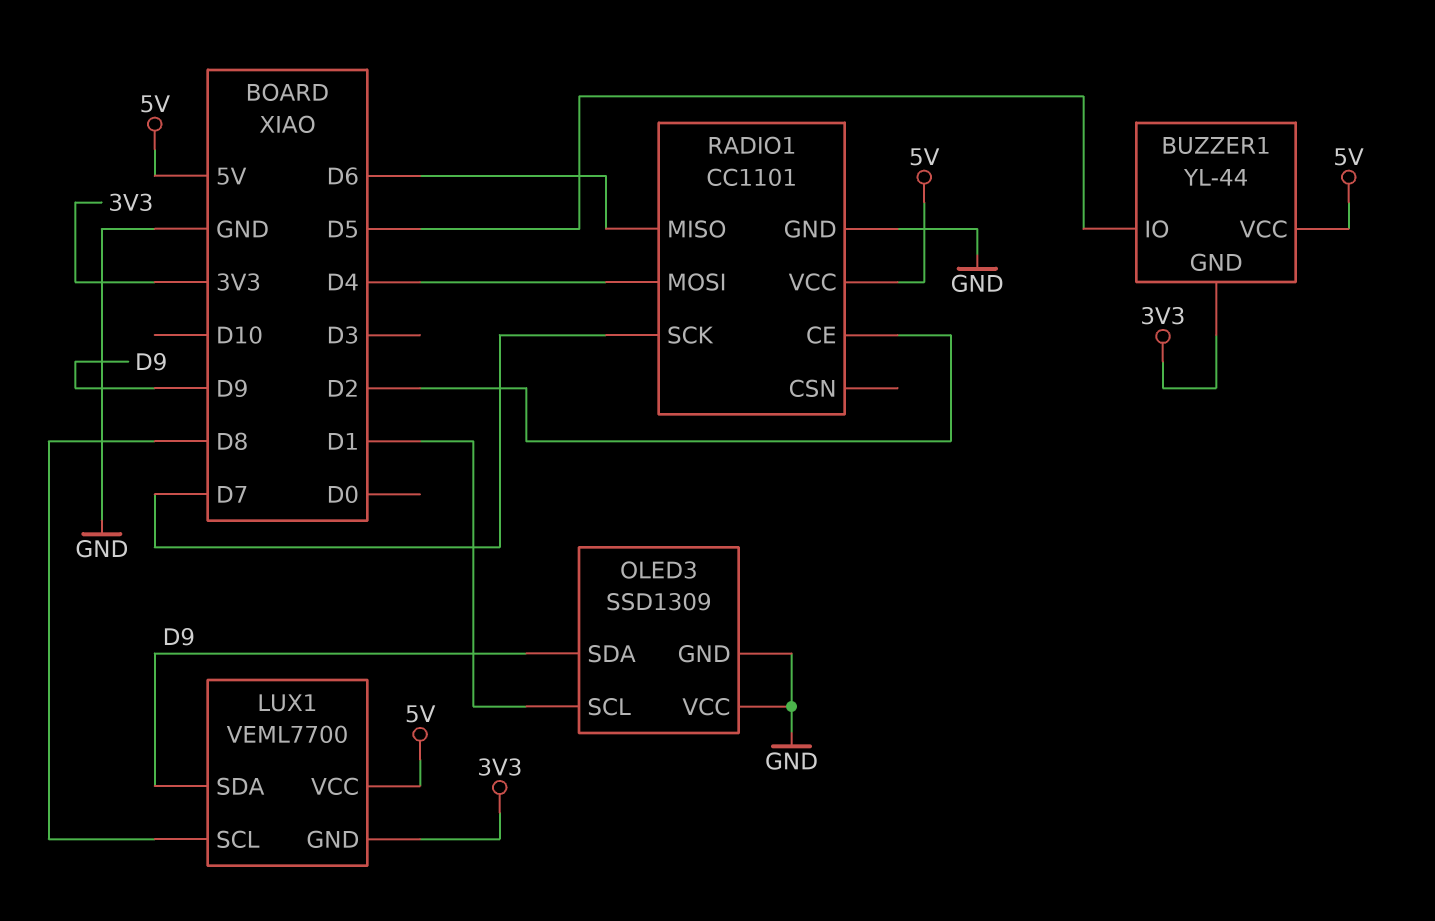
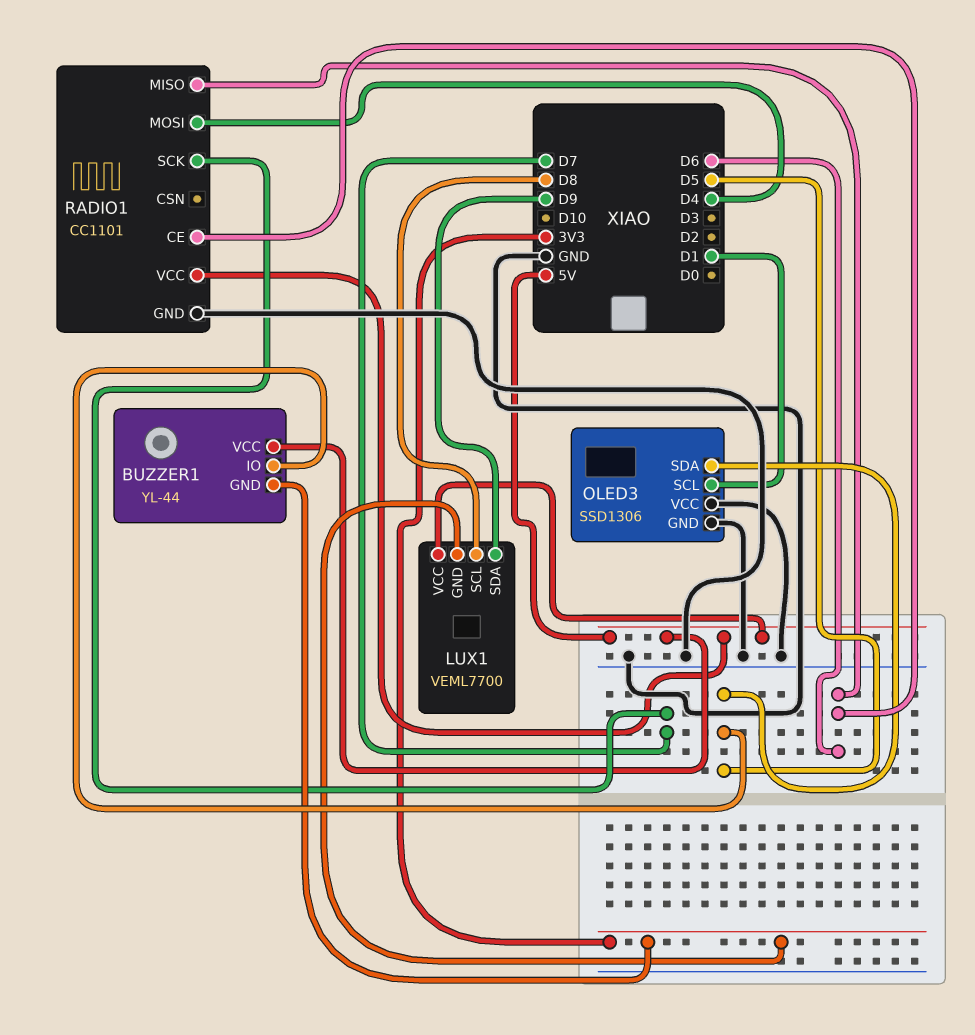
OLED3: SSD1309 -> SSD1306
OLED3 pin SDA: D9 -> D5
RADIO1 pin CE: D2 -> D6

